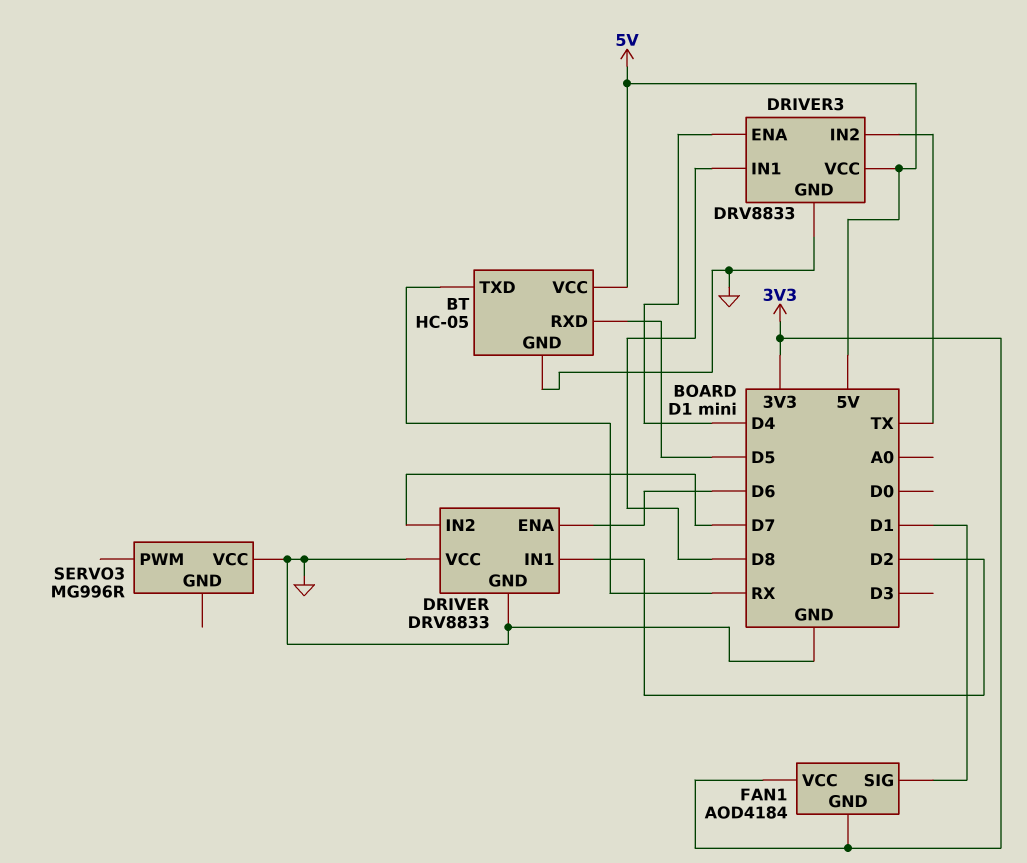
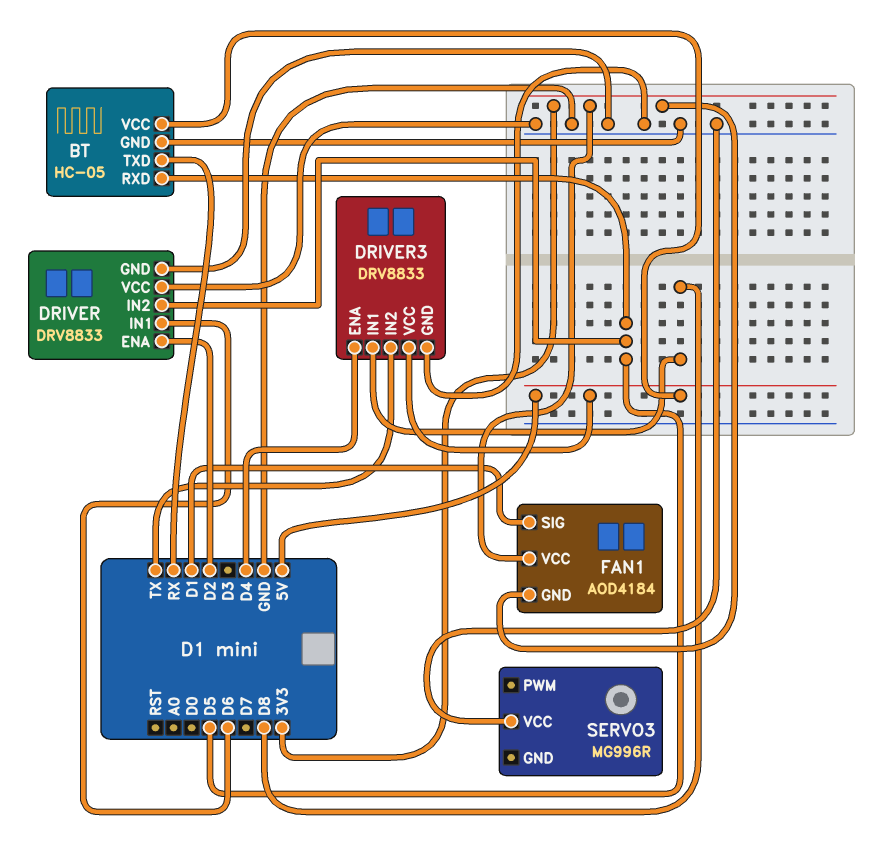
DRIVER pin ENA: D6 -> D2
DRIVER pin IN1: D2 -> D6
DRIVER pin IN2: D7 -> D5

